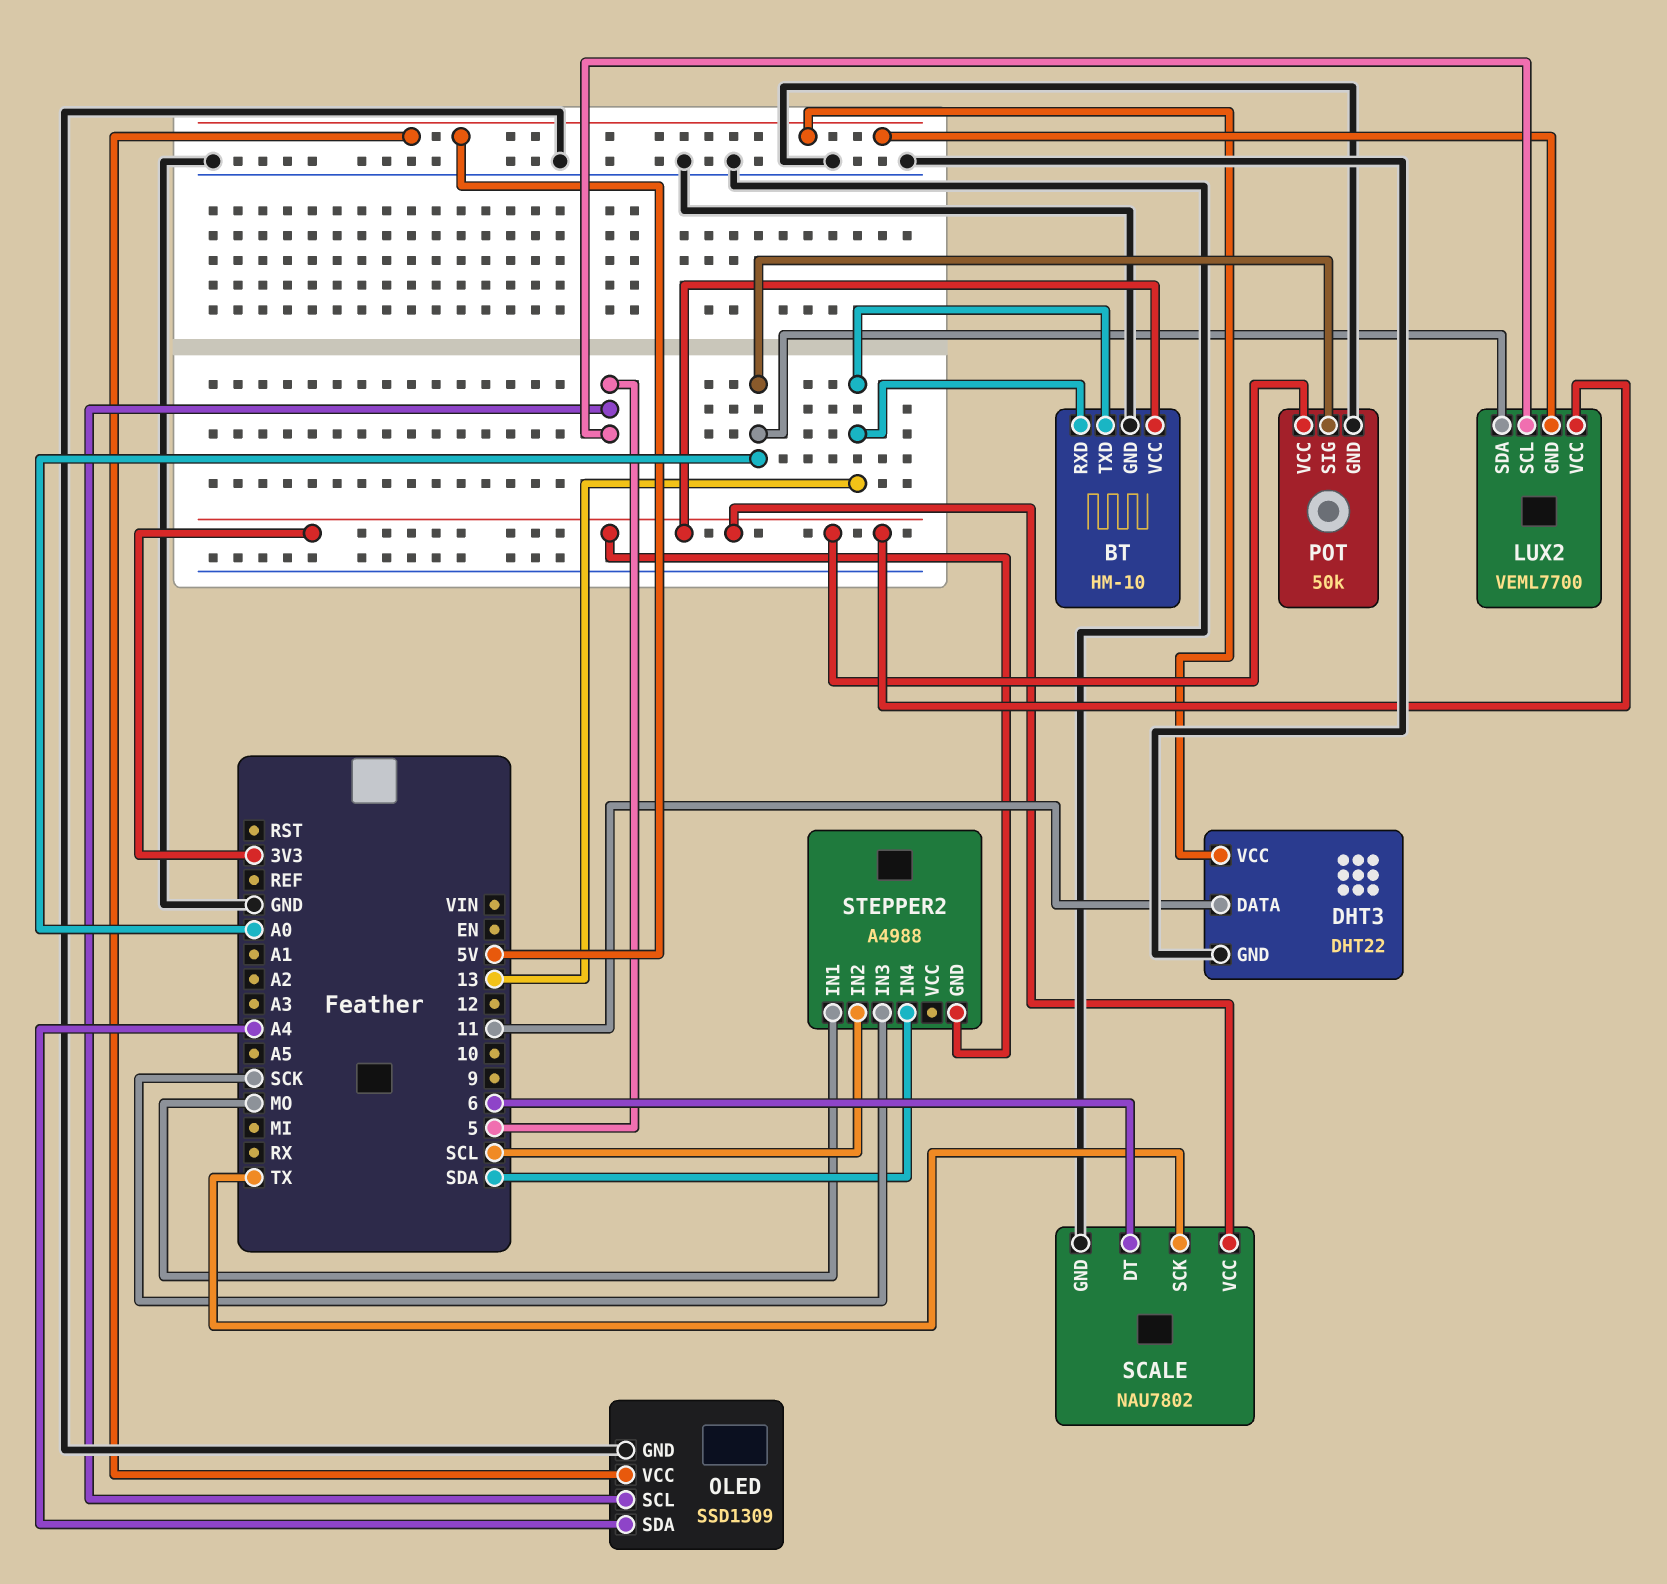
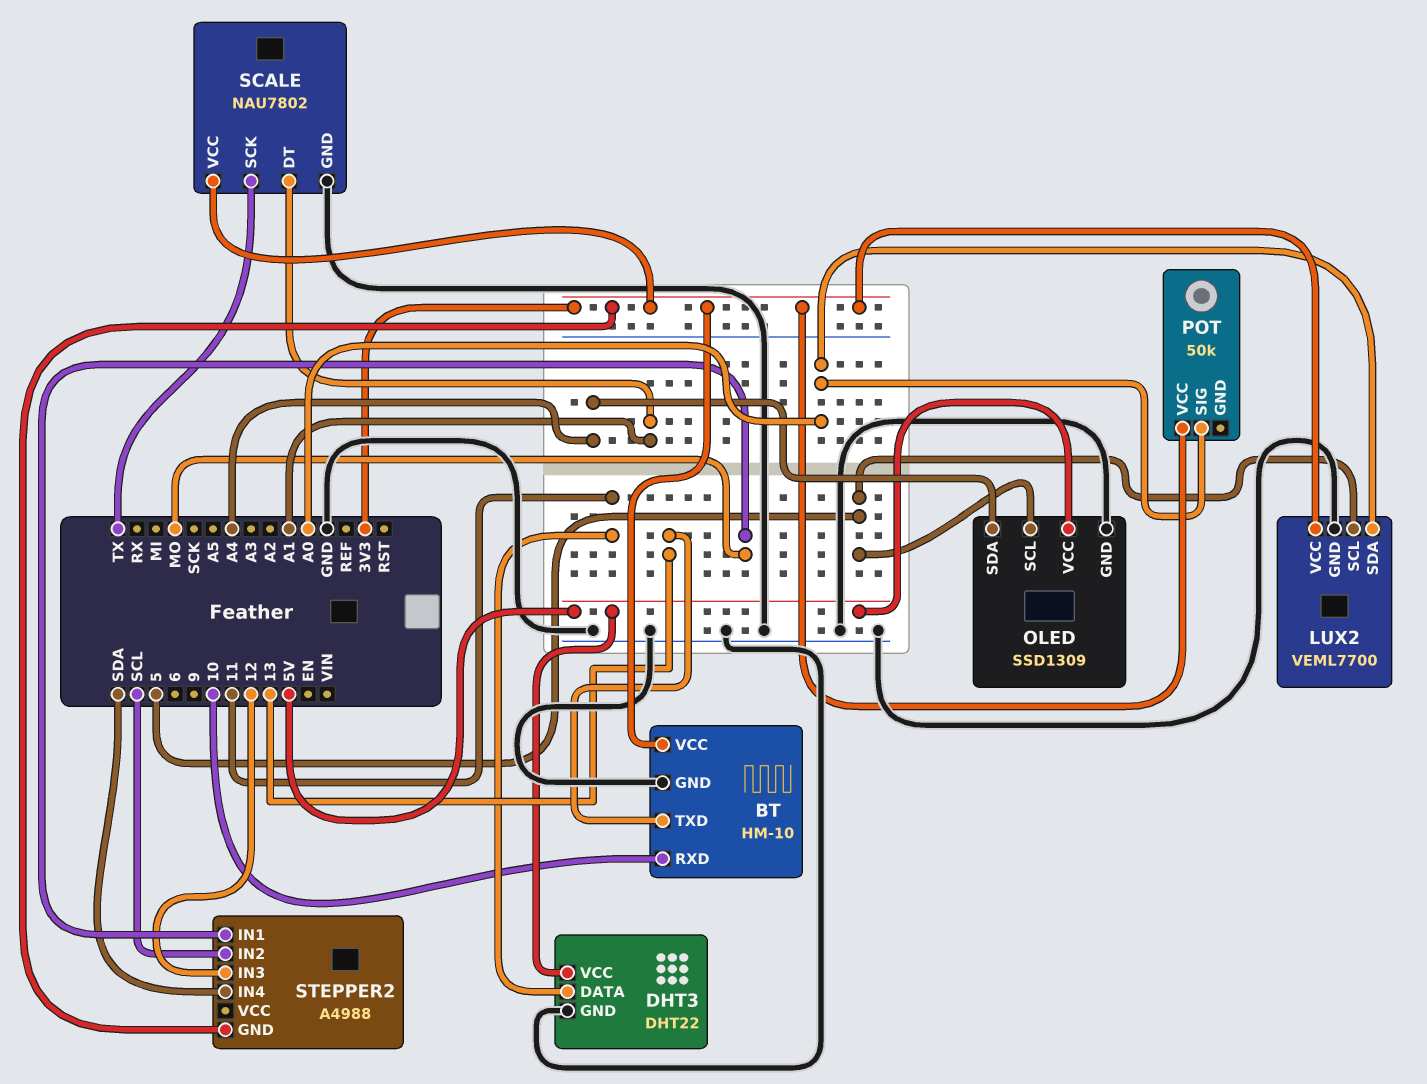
BT pin RXD: 13 -> 10
LUX2 pin GND: 5V -> GND
POT pin GND: GND -> none
SCALE pin DT: 6 -> A1
STEPPER2 pin IN3: SCK -> 12

